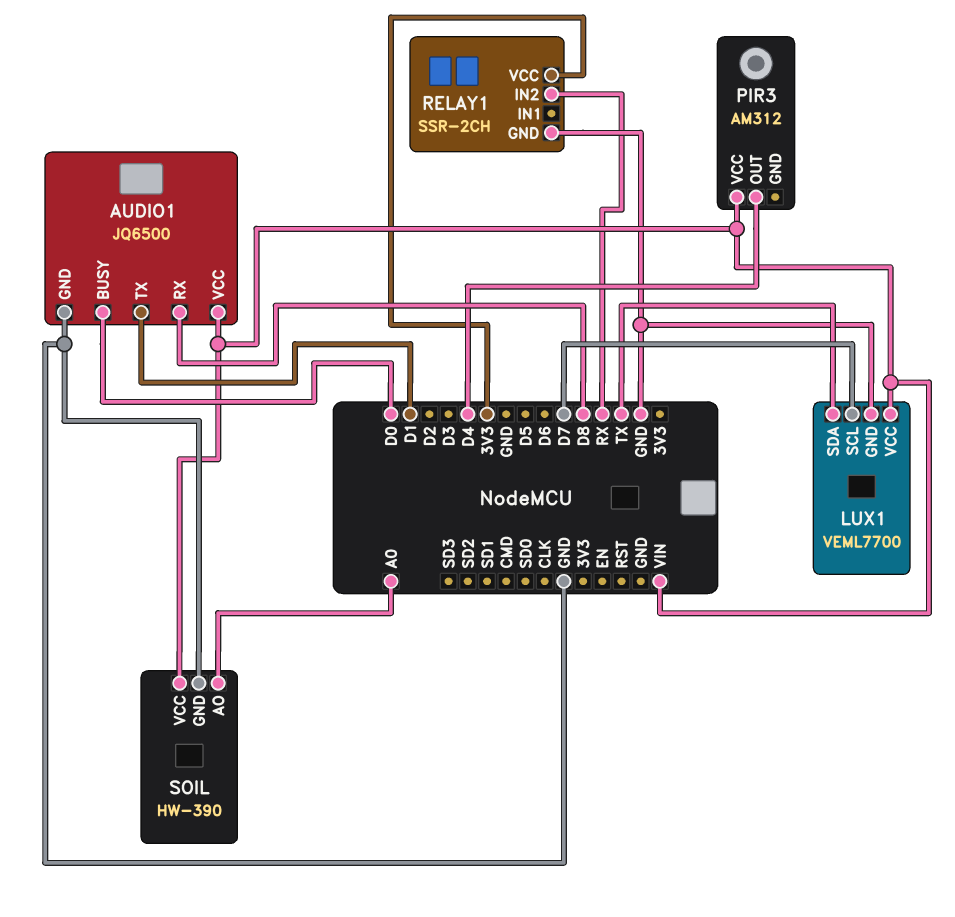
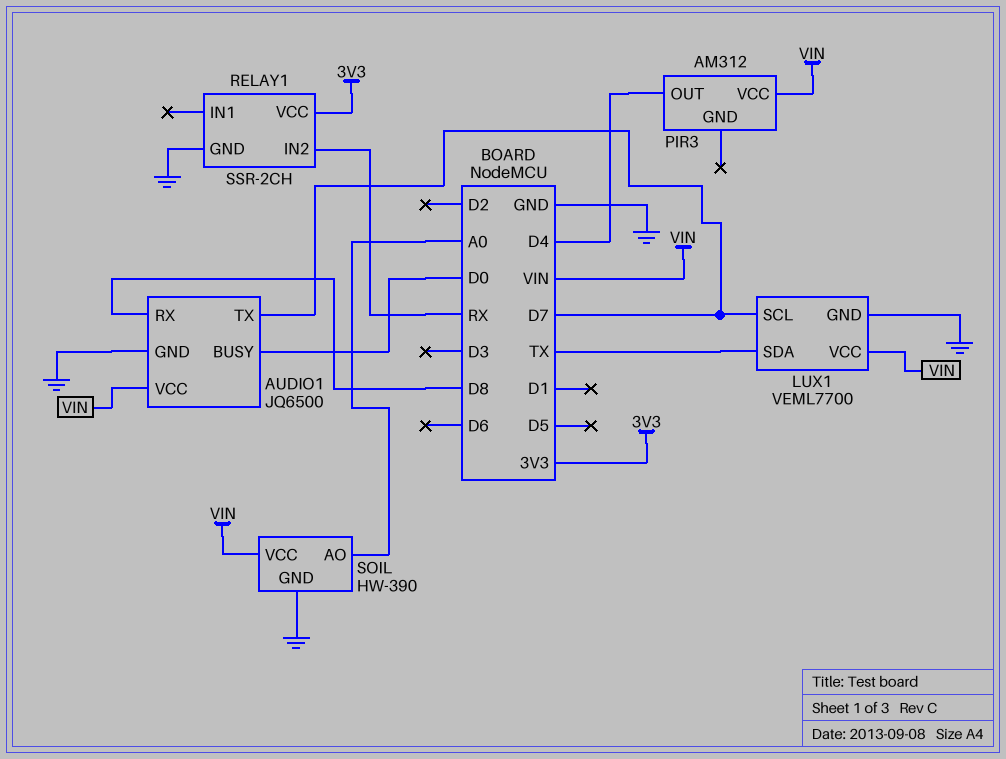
AUDIO1 pin TX: D1 -> D7

